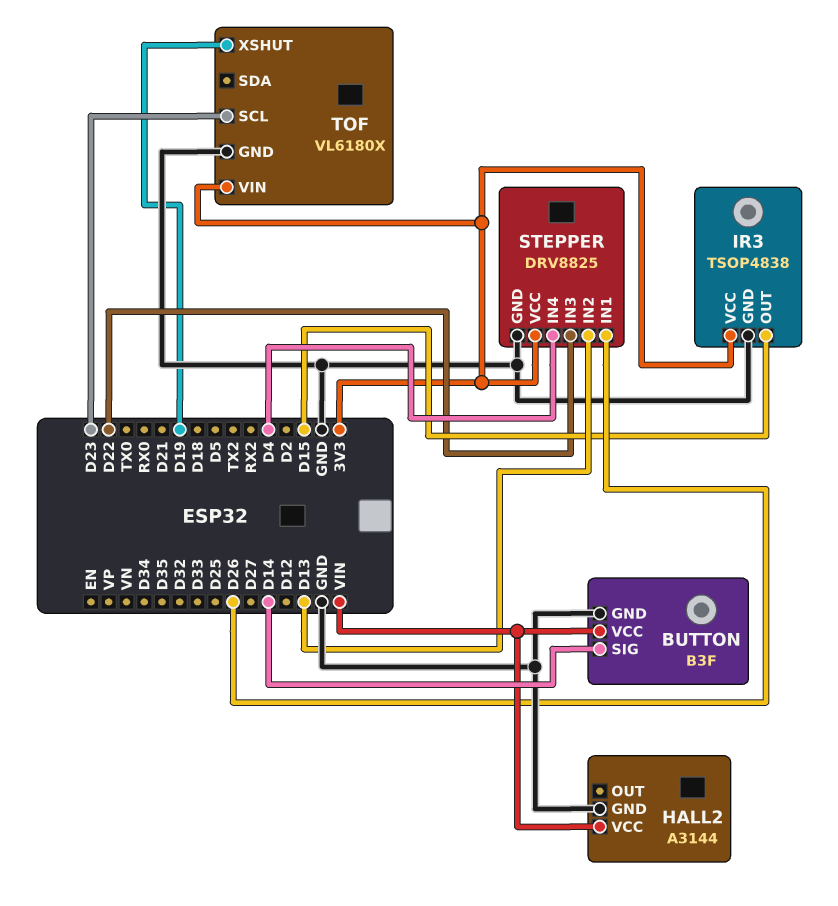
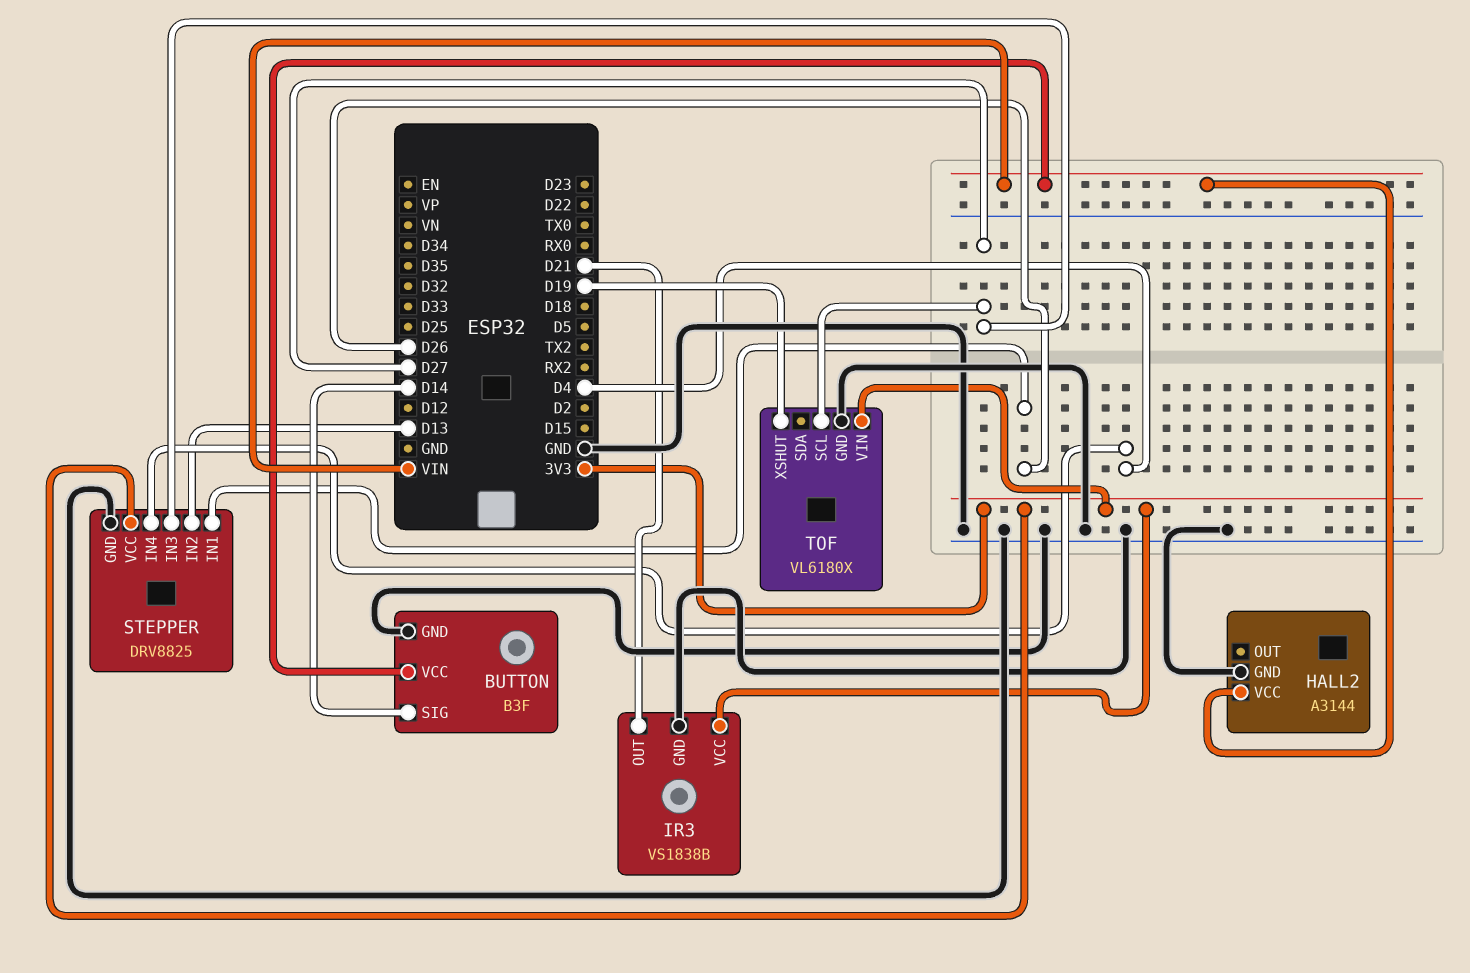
IR3: TSOP4838 -> VS1838B
IR3 pin OUT: D15 -> D21
STEPPER pin IN3: D22 -> D27
TOF pin SCL: D23 -> D27

